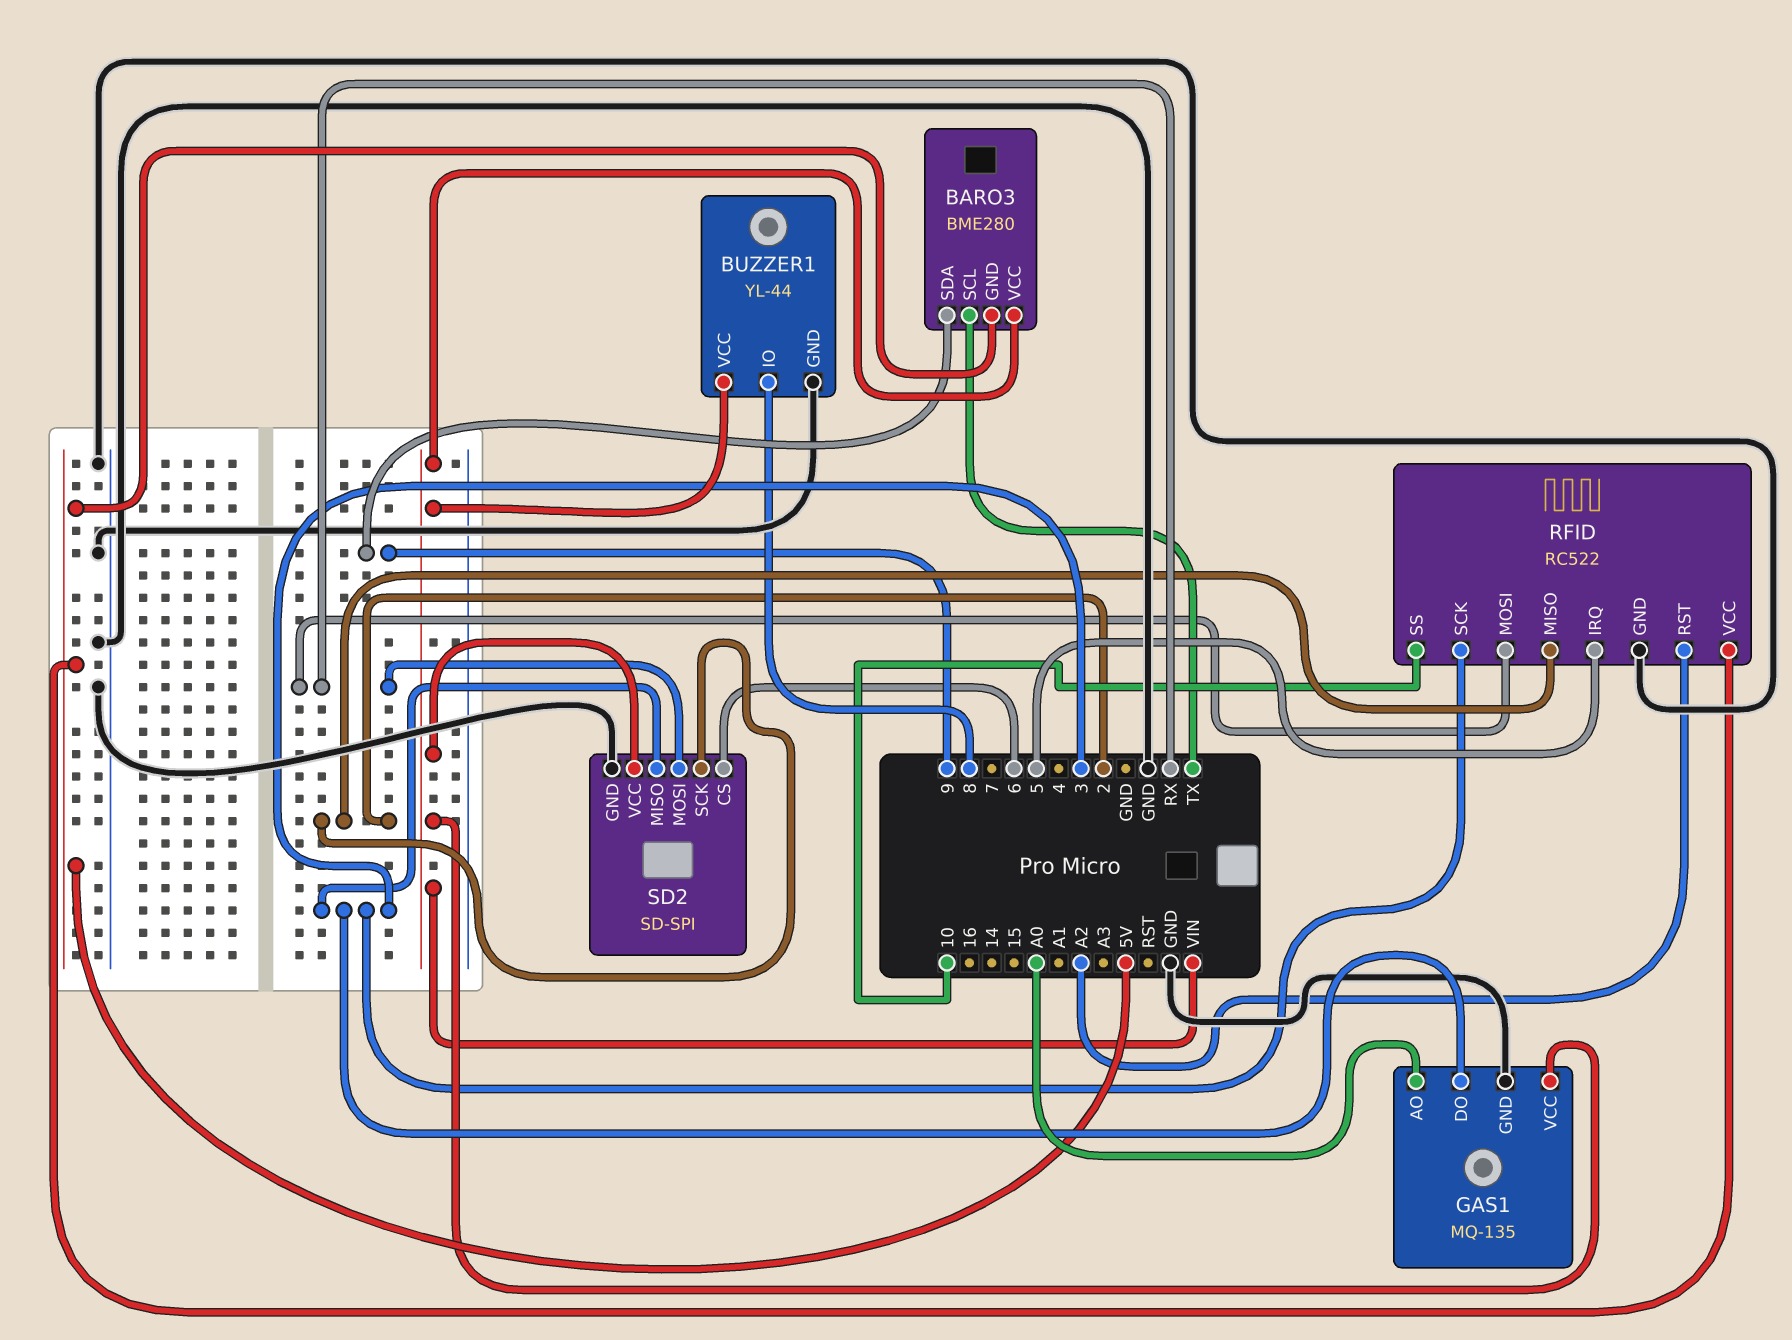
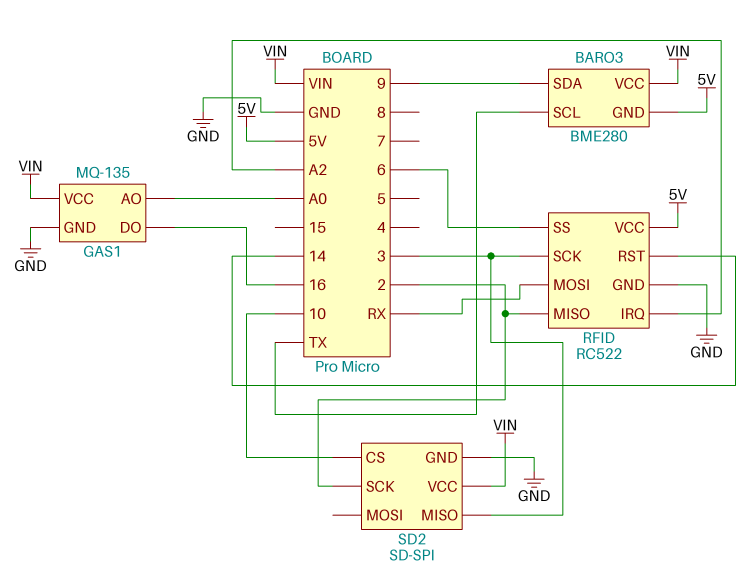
BUZZER1: YL-44 -> none
BUZZER1 pin GND: GND -> none
BUZZER1 pin IO: 8 -> none
BUZZER1 pin VCC: VIN -> none
GAS1 pin DO: 3 -> 16
RFID pin IRQ: 5 -> A2
RFID pin RST: A2 -> 14
RFID pin SS: 10 -> 6
SD2 pin CS: 6 -> 10
SD2 pin MOSI: RX -> none

